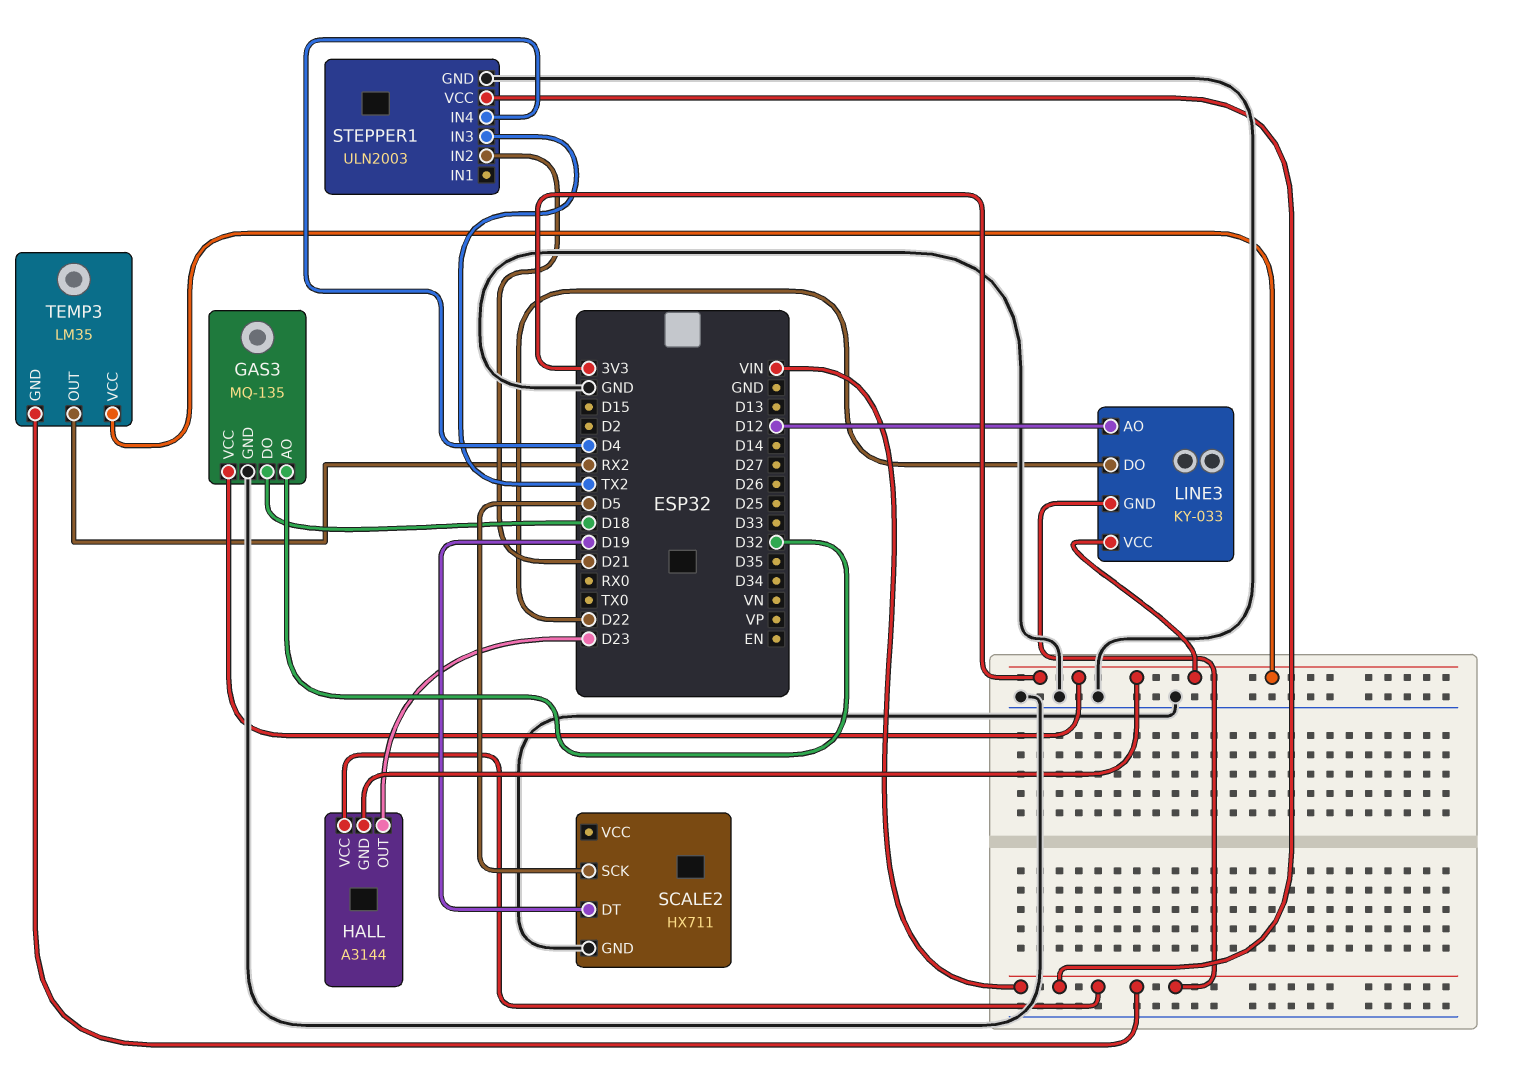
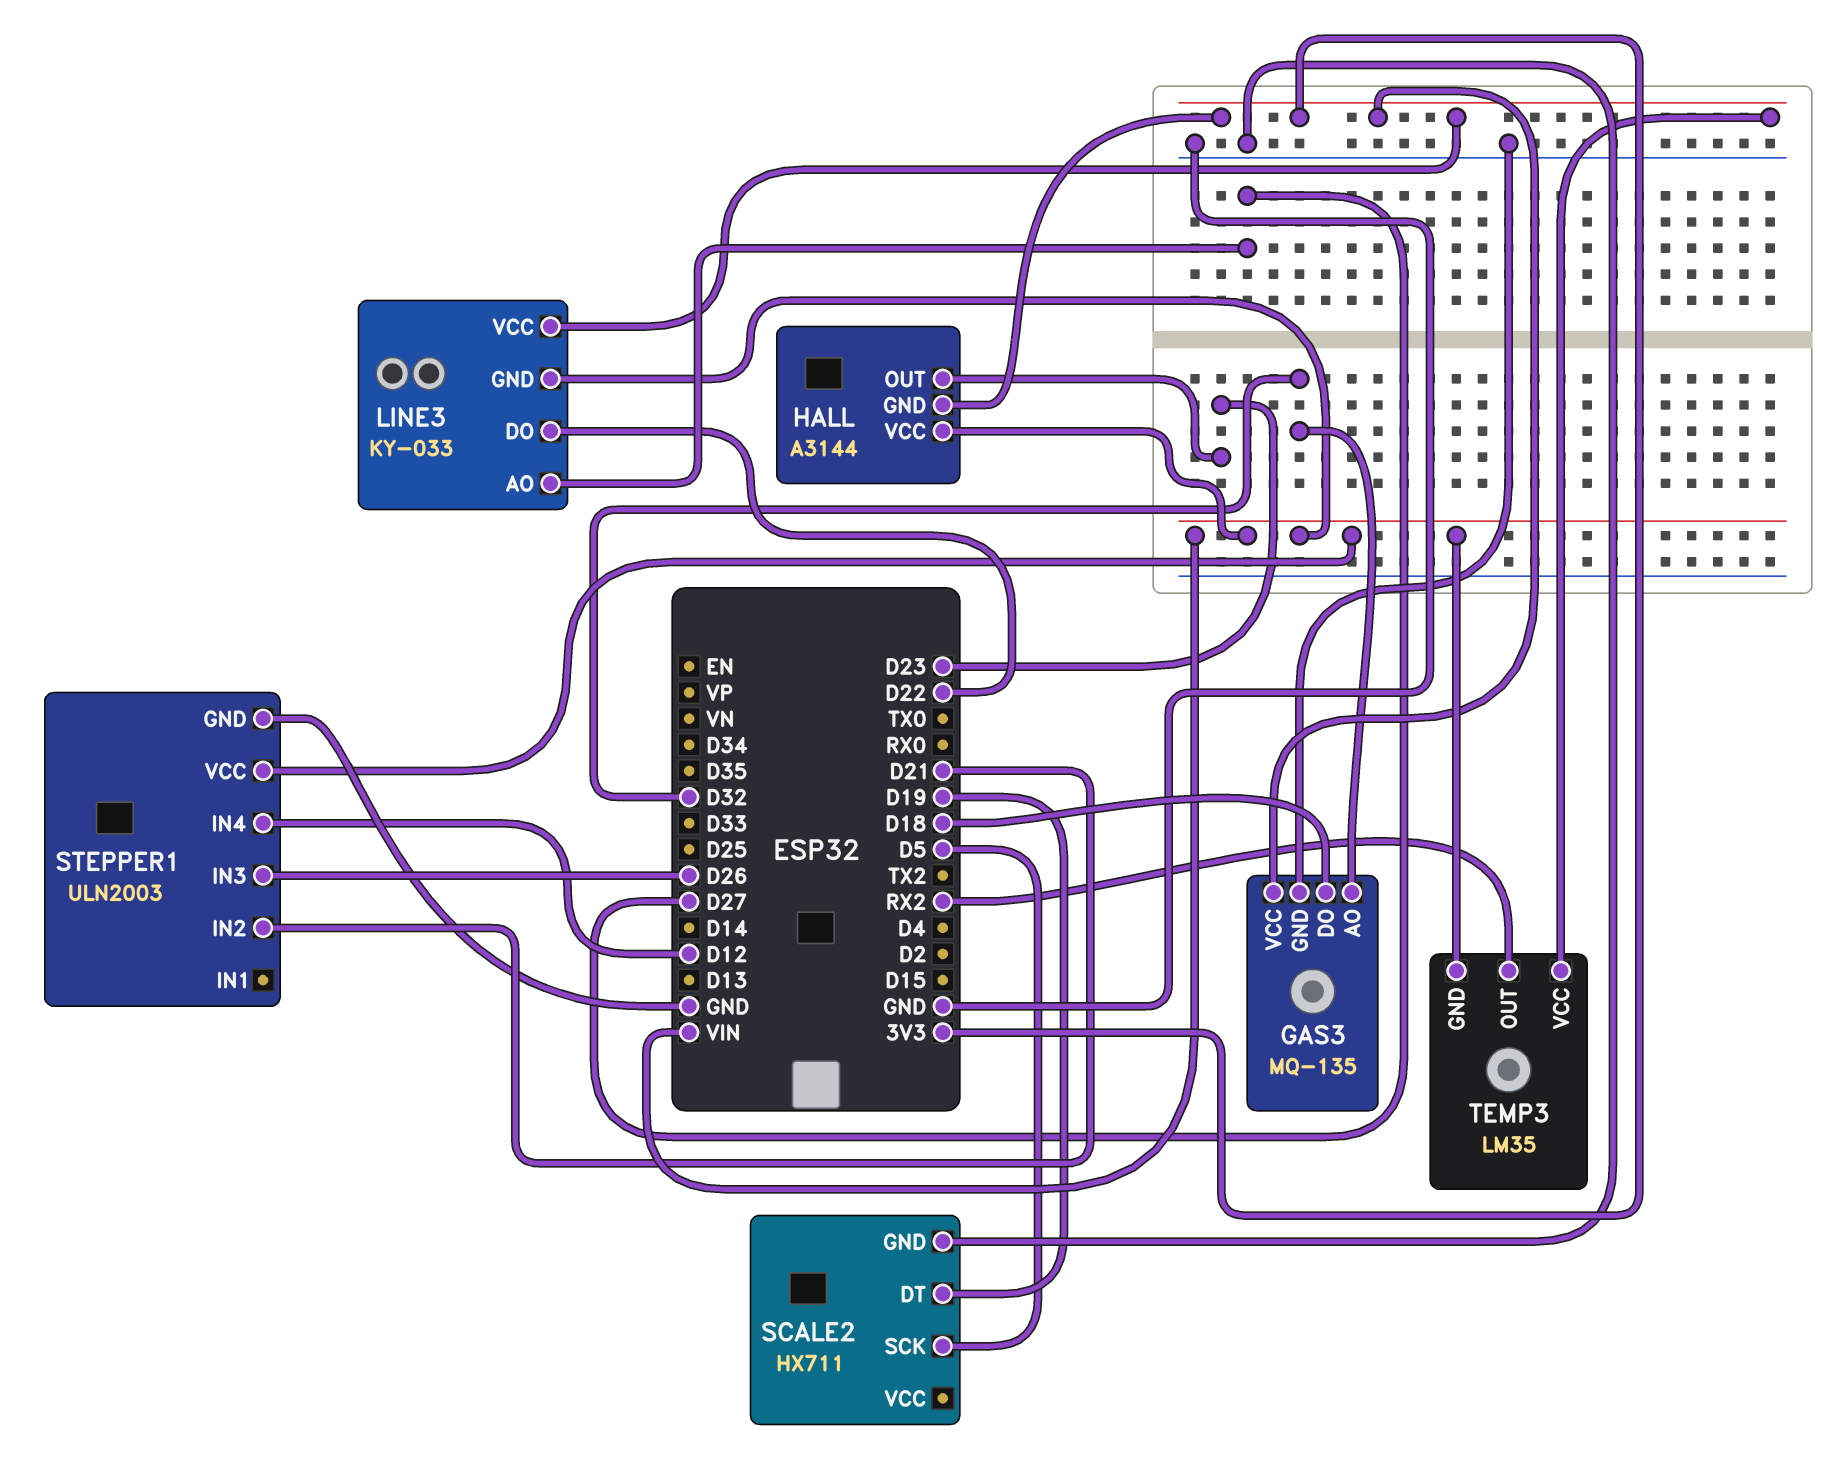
LINE3 pin AO: D12 -> D27
STEPPER1 pin IN3: TX2 -> D26
STEPPER1 pin IN4: D4 -> D12

